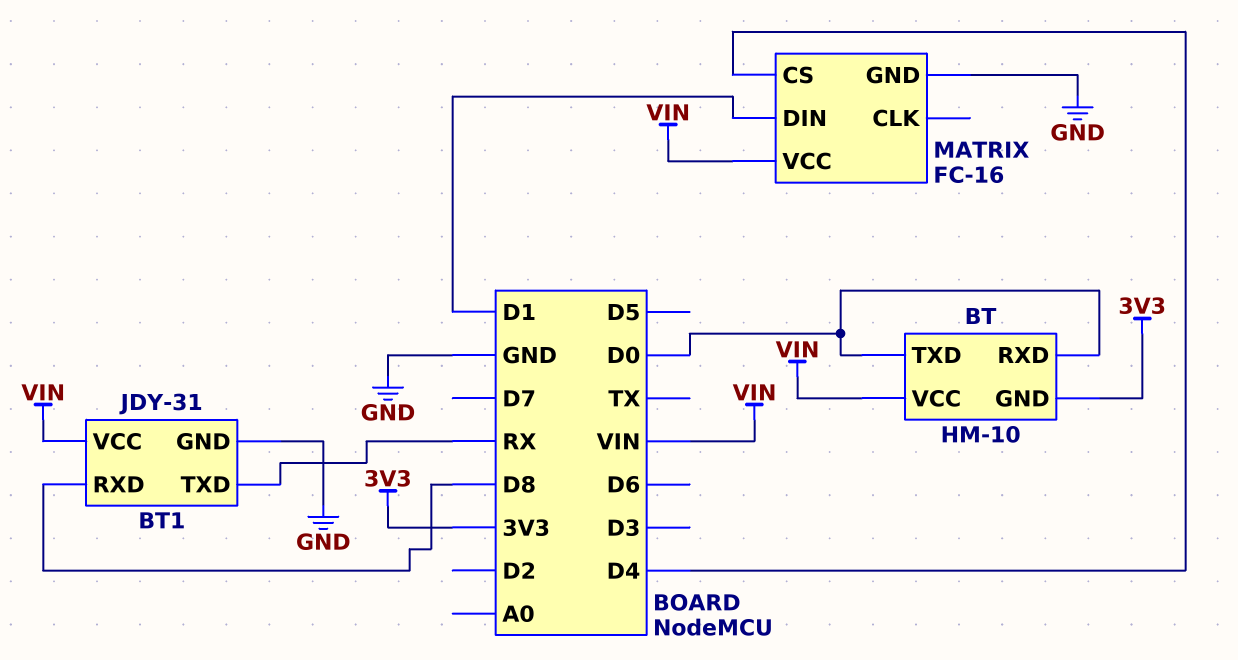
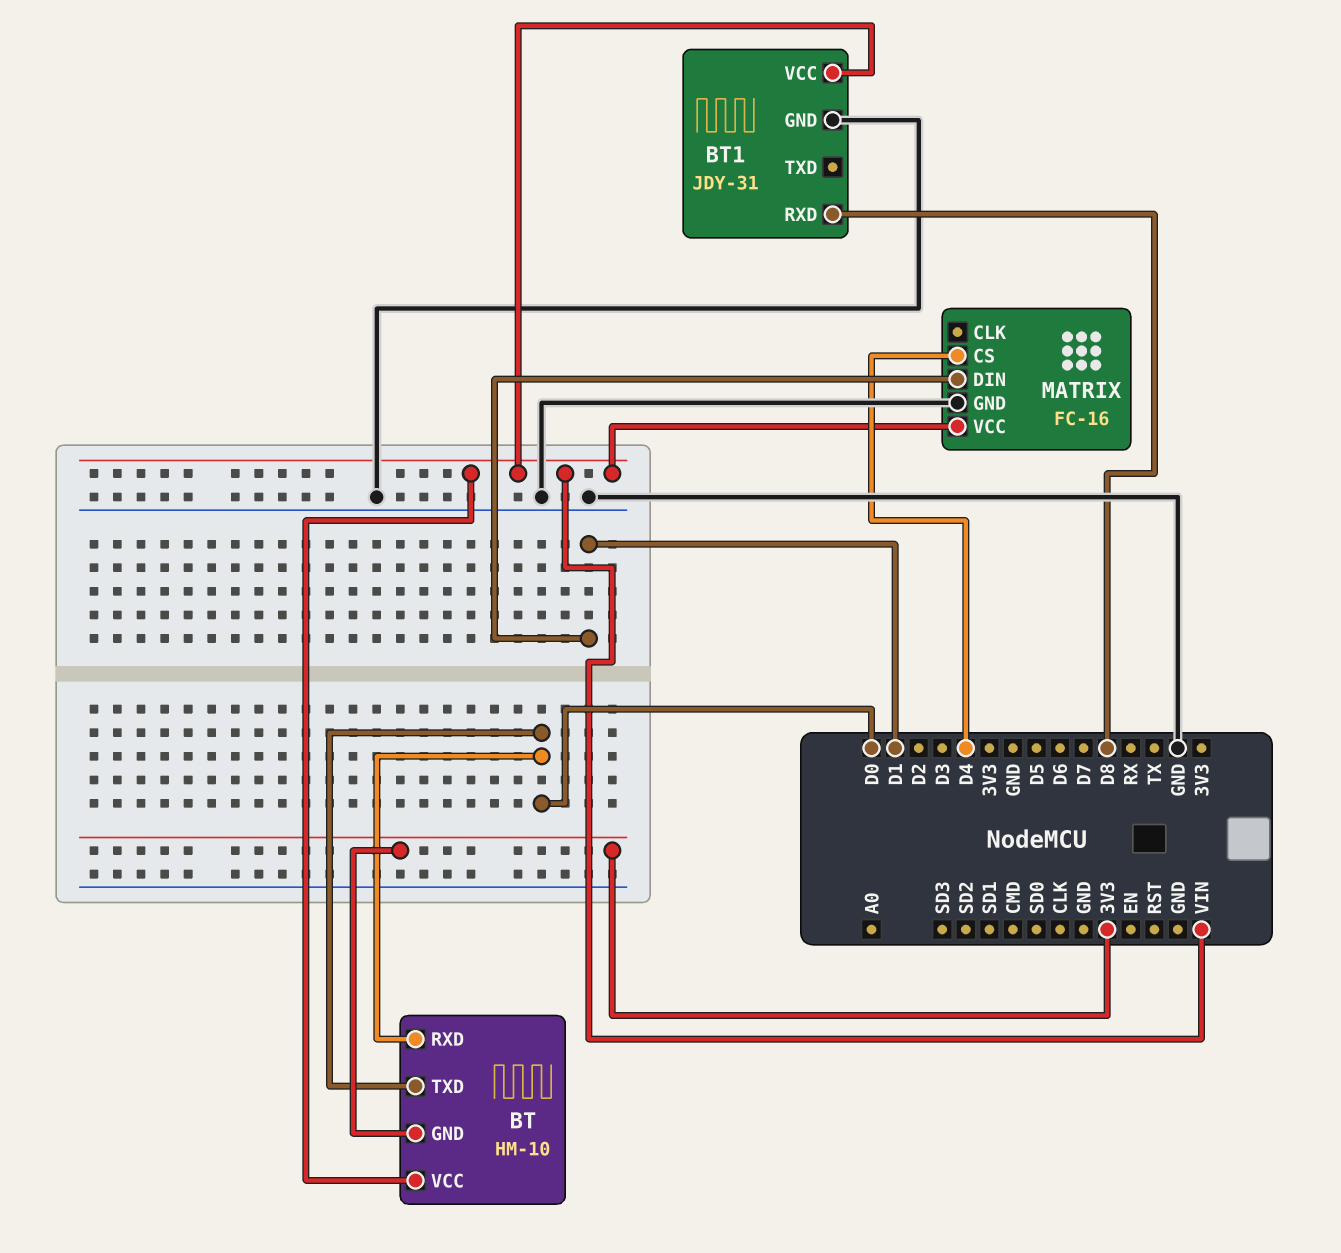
BT1 pin TXD: RX -> none

